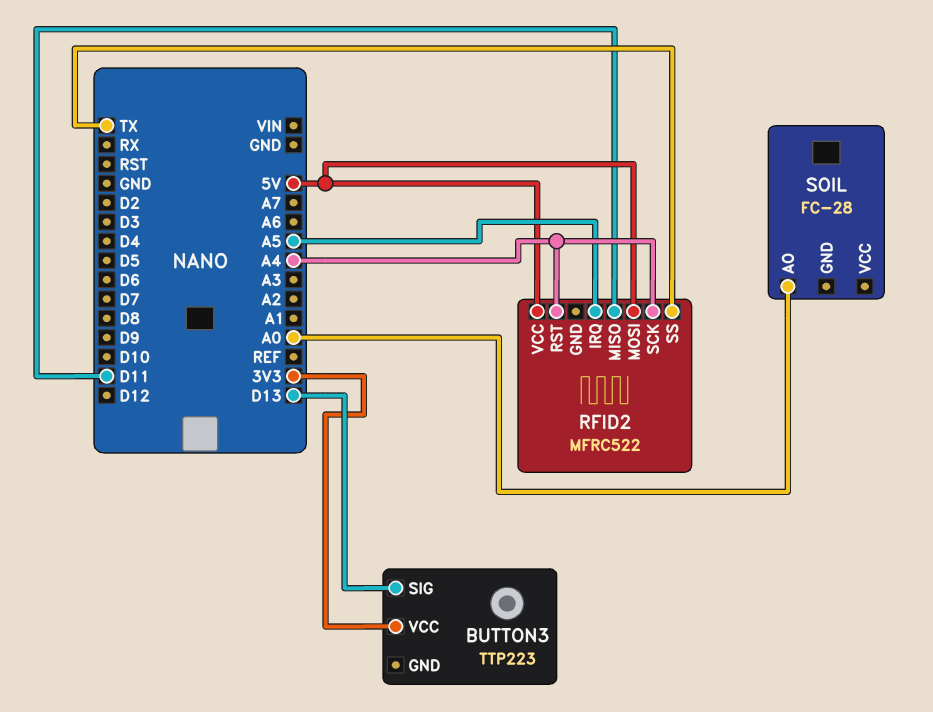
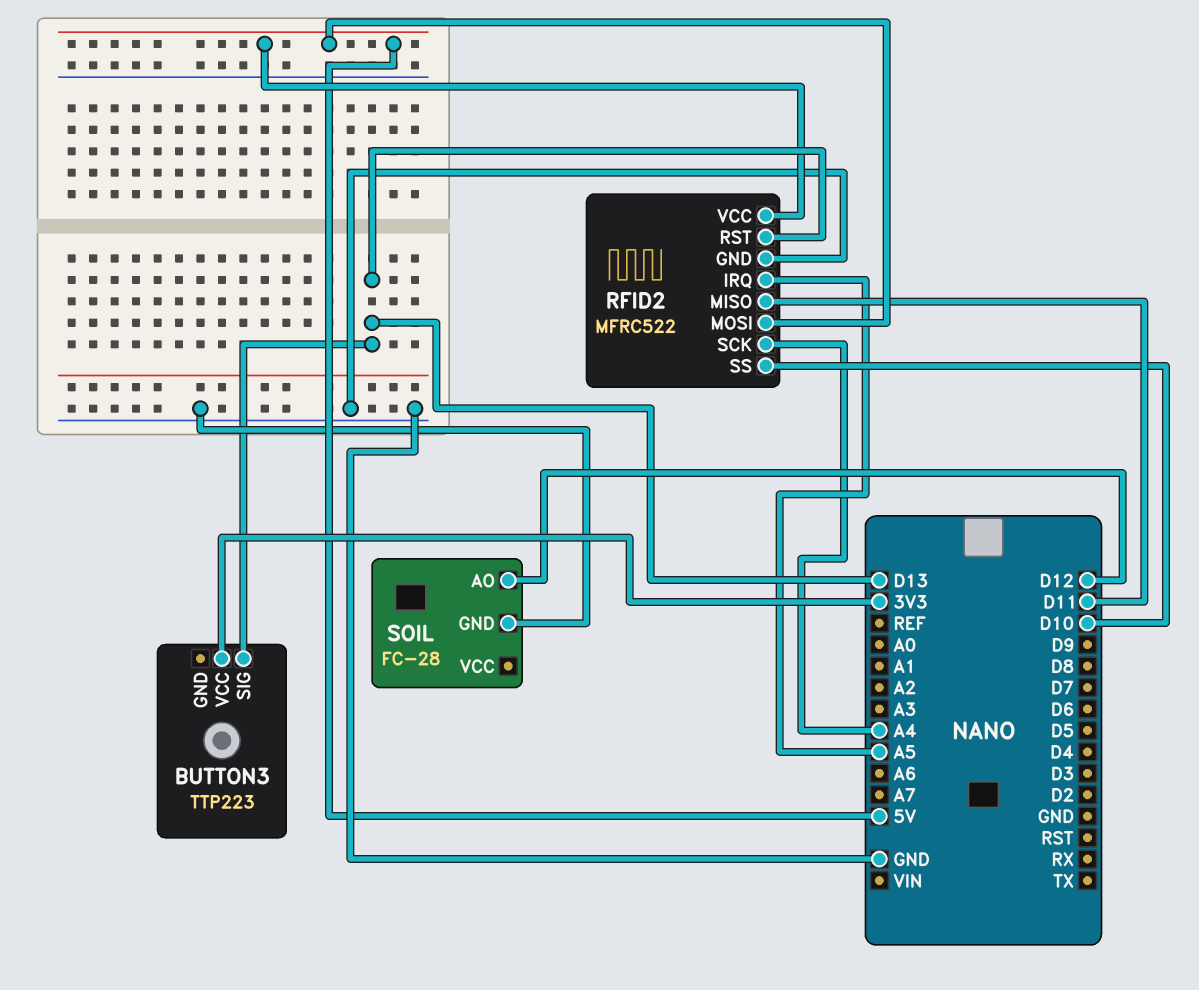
RFID2 pin GND: none -> GND
RFID2 pin RST: A4 -> D13
RFID2 pin SS: TX -> D10
SOIL pin AO: A0 -> D12
SOIL pin GND: none -> GND

